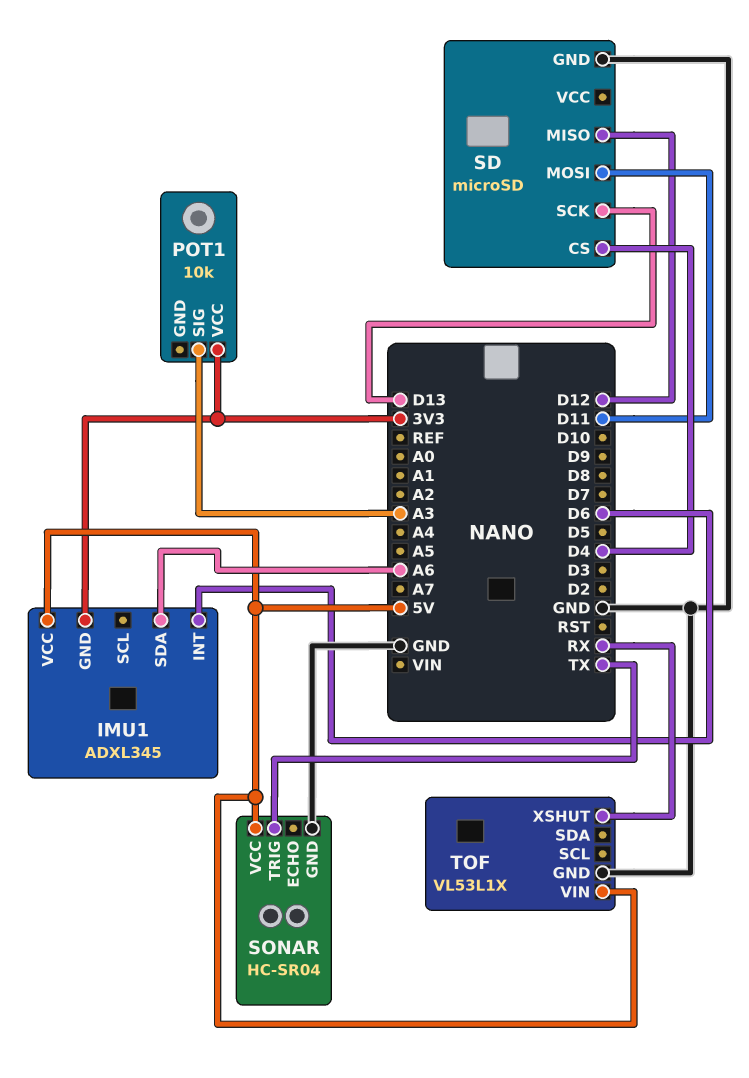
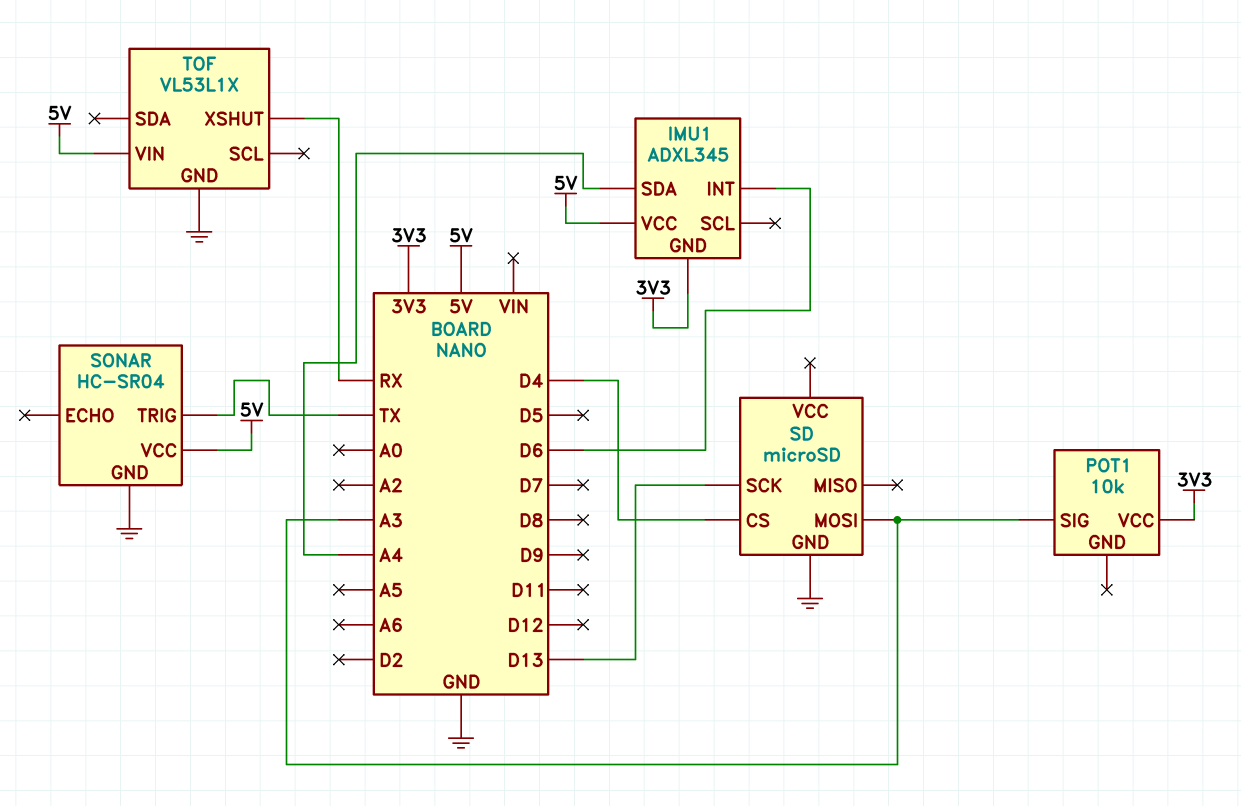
IMU1 pin SDA: A6 -> A4
SD pin MISO: D12 -> none
SD pin MOSI: D11 -> A3

